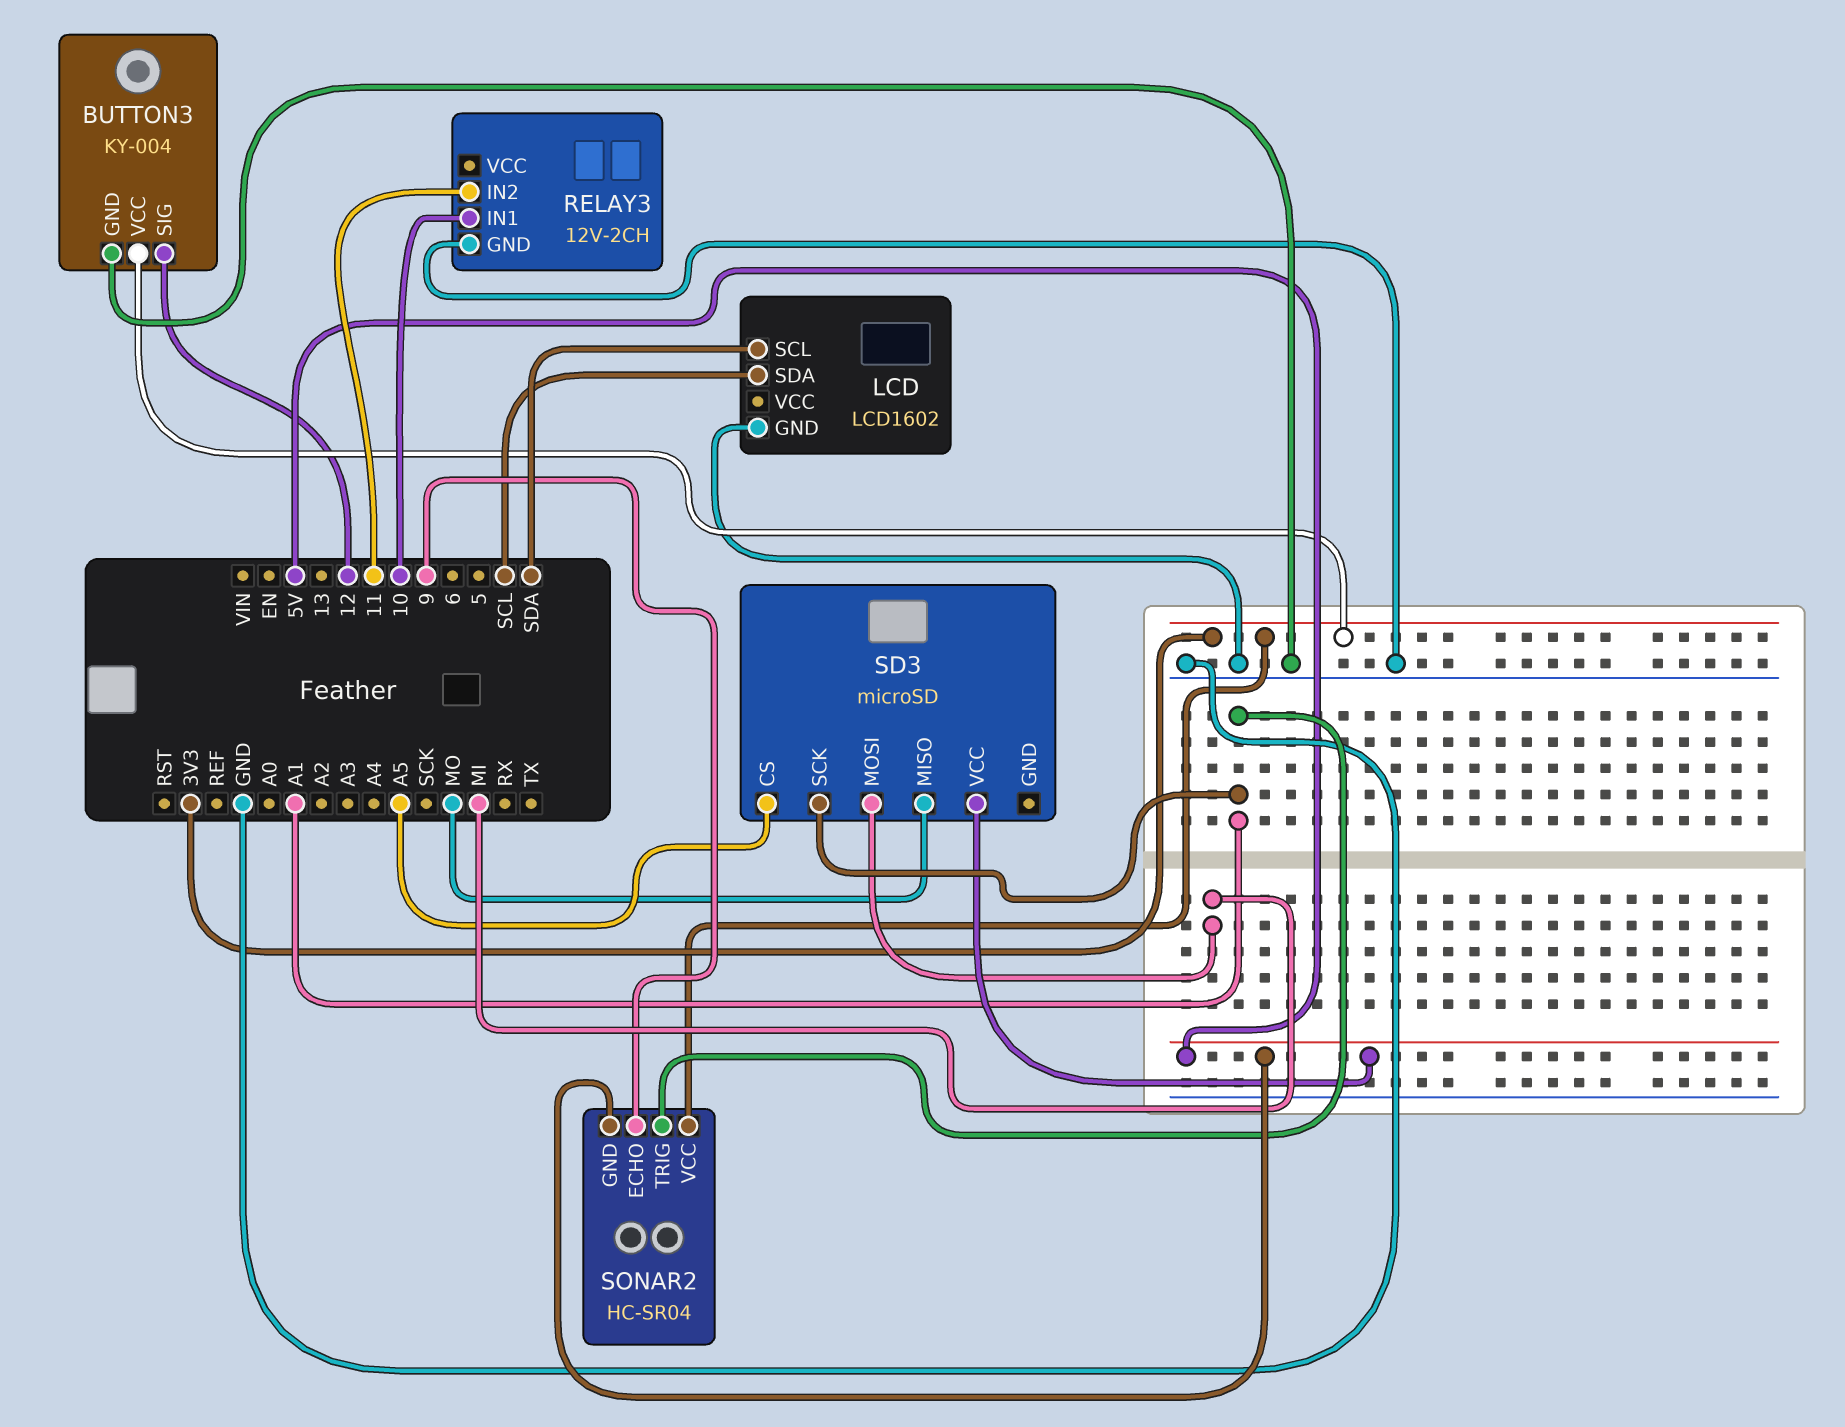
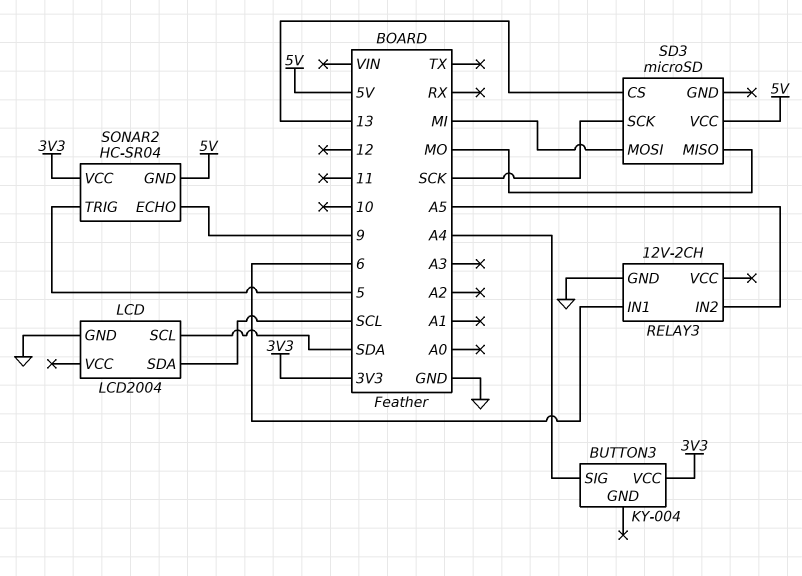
BUTTON3 pin GND: GND -> none
BUTTON3 pin SIG: 12 -> A4
LCD: LCD1602 -> LCD2004
RELAY3 pin IN1: 10 -> 6
RELAY3 pin IN2: 11 -> A5
SD3 pin CS: A5 -> 13
SD3 pin SCK: A1 -> SCK
SONAR2 pin TRIG: A1 -> 5

